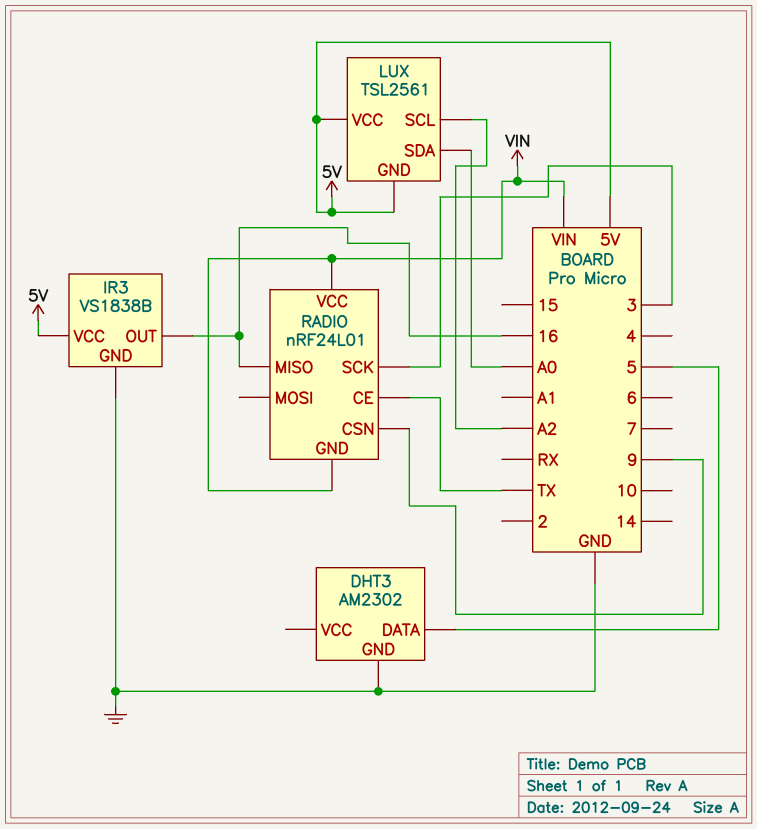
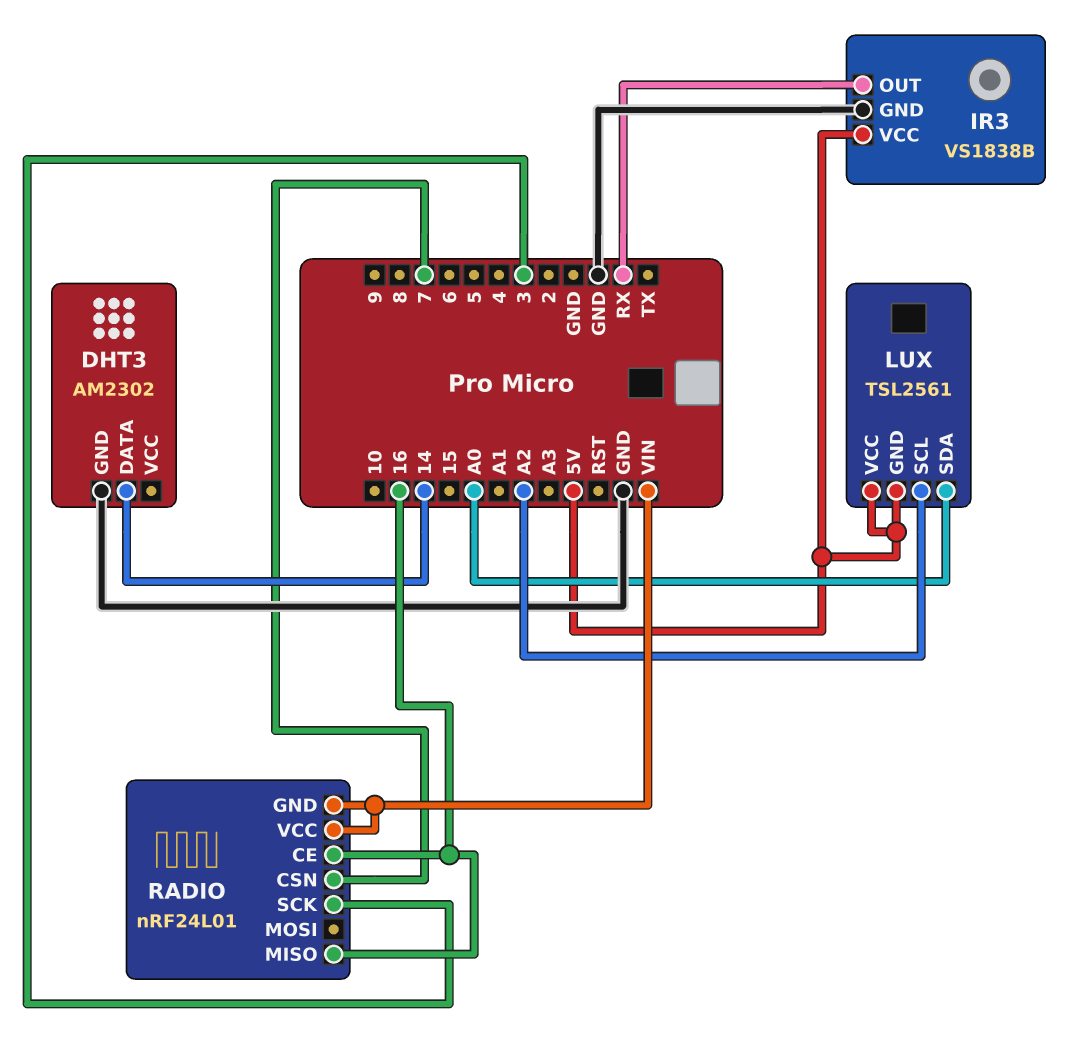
DHT3 pin DATA: 5 -> 14
IR3 pin OUT: 16 -> RX
RADIO pin CE: TX -> 16
RADIO pin CSN: 9 -> 7

